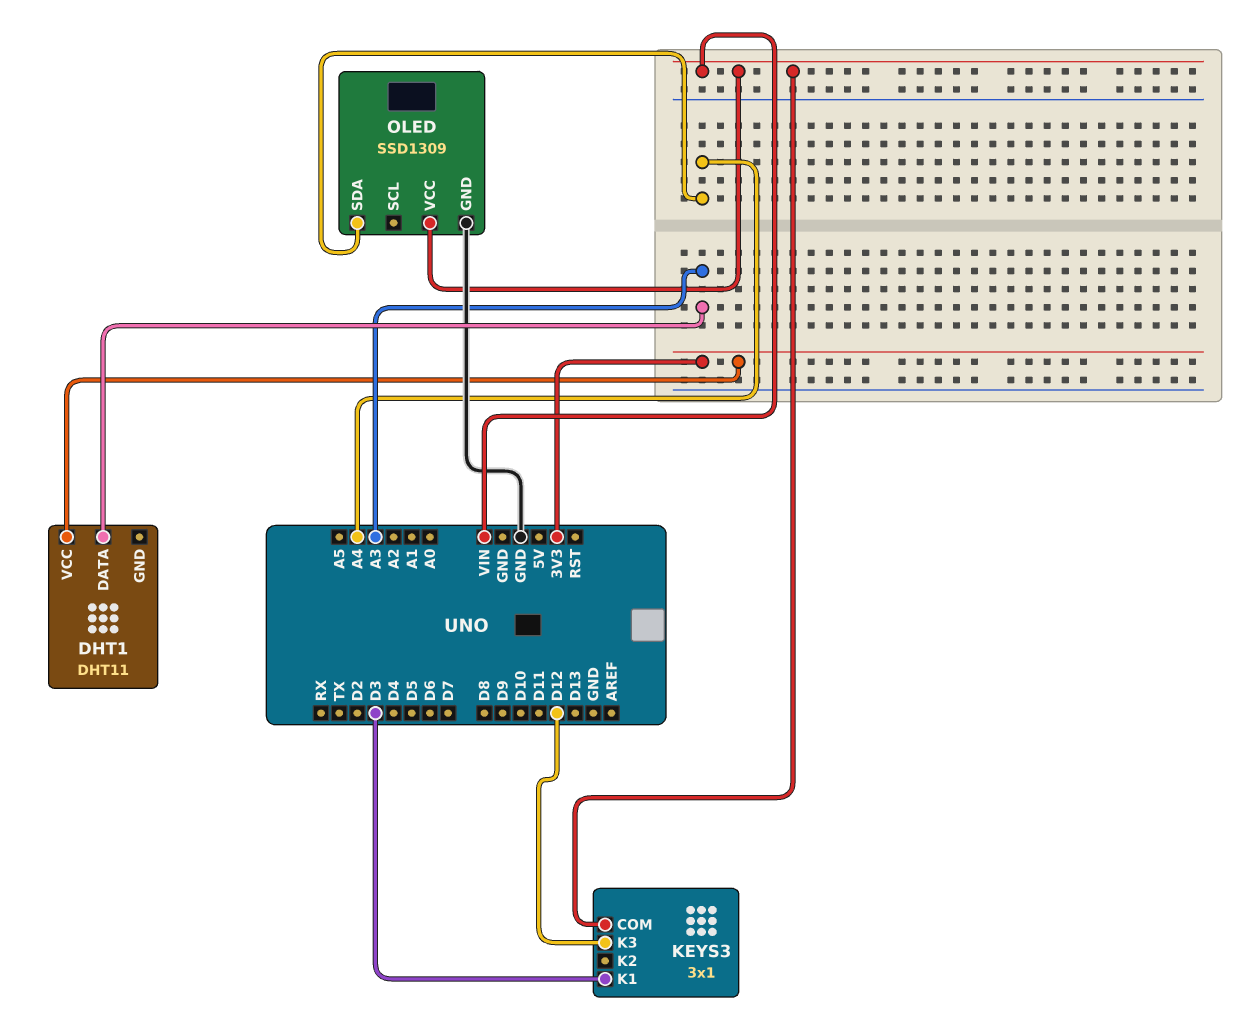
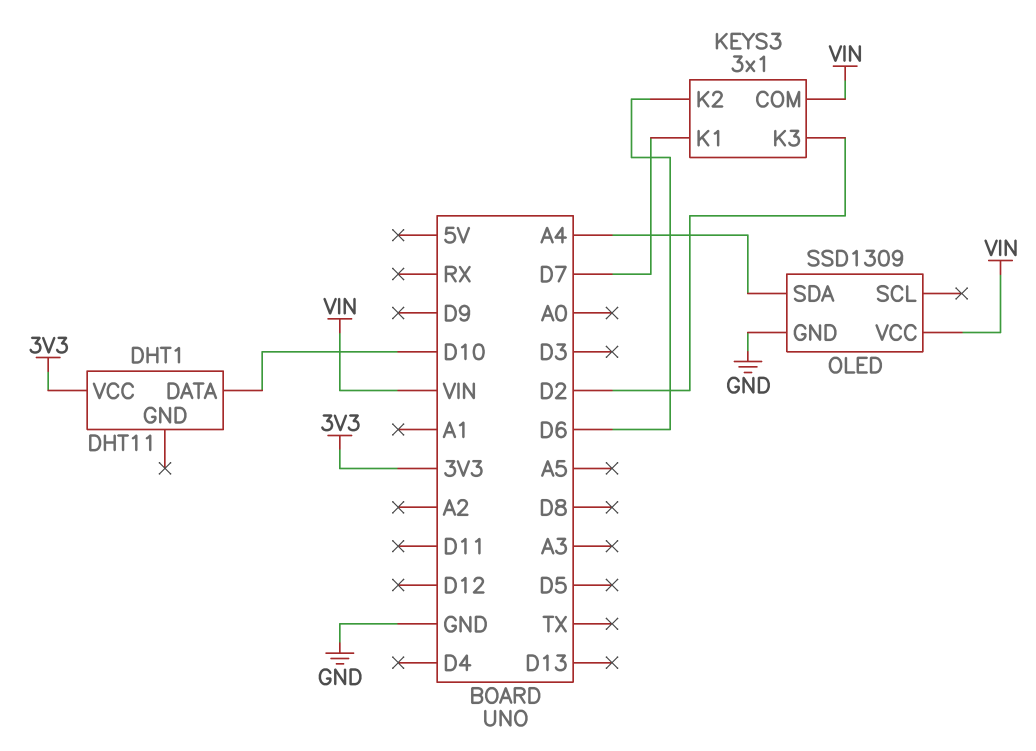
DHT1 pin DATA: A3 -> D10
KEYS3 pin K1: D3 -> D7
KEYS3 pin K2: none -> D6
KEYS3 pin K3: D12 -> D2

